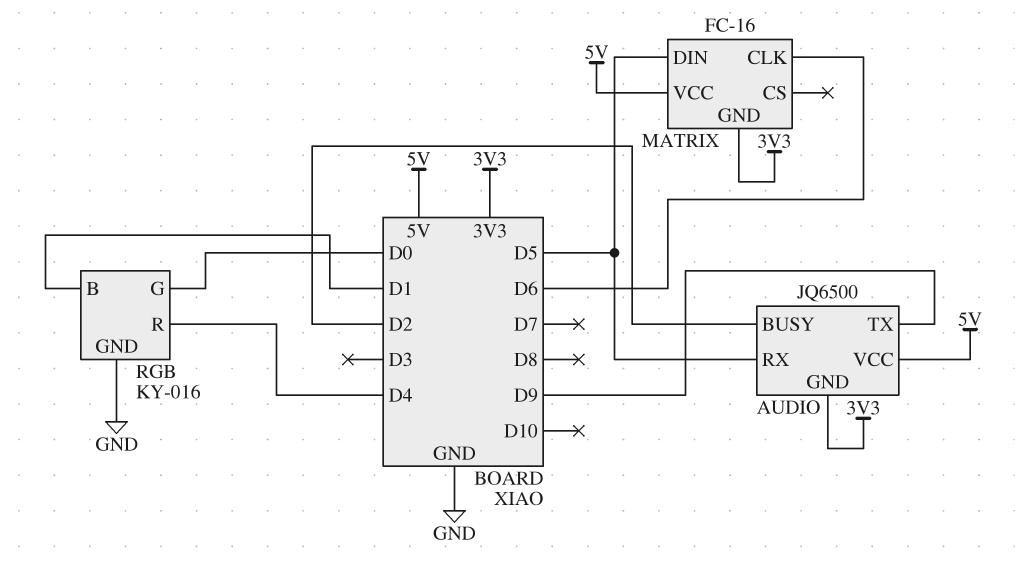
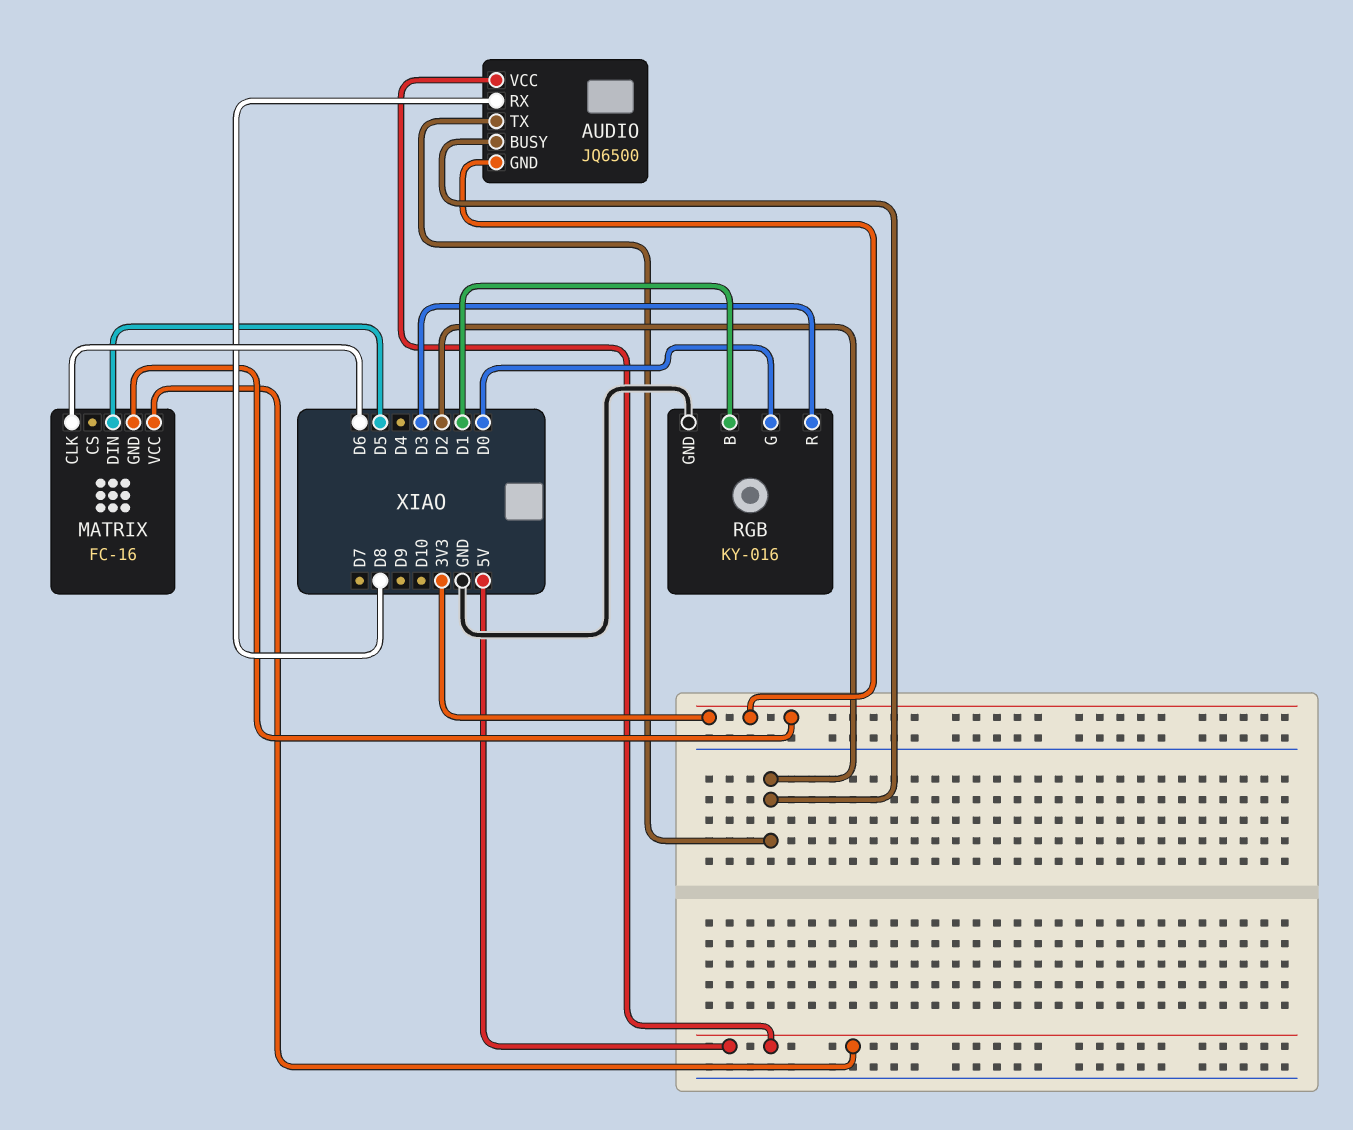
AUDIO pin RX: D5 -> D8
AUDIO pin TX: D9 -> D2
RGB pin R: D4 -> D3

